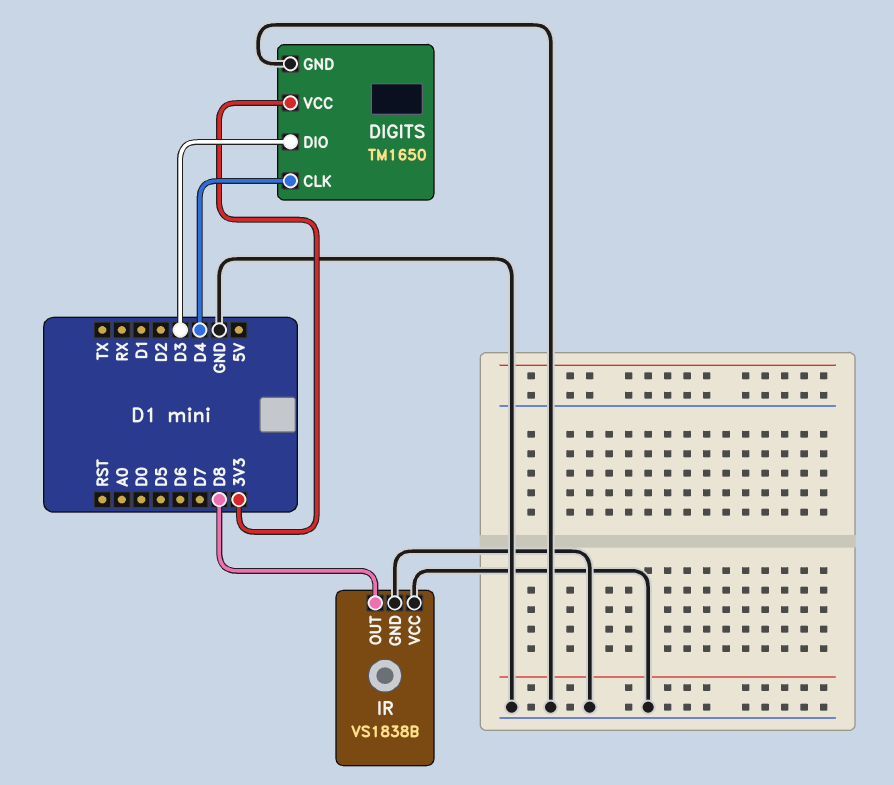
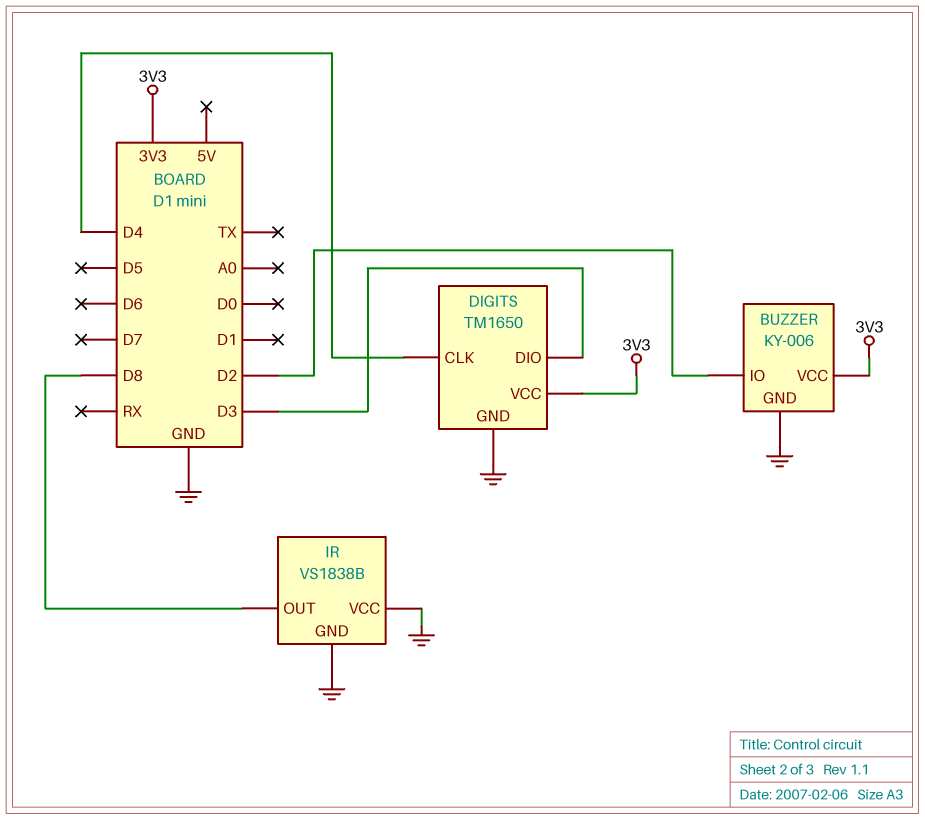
BUZZER: none -> KY-006
BUZZER pin GND: none -> GND
BUZZER pin IO: none -> D2
BUZZER pin VCC: none -> 3V3

